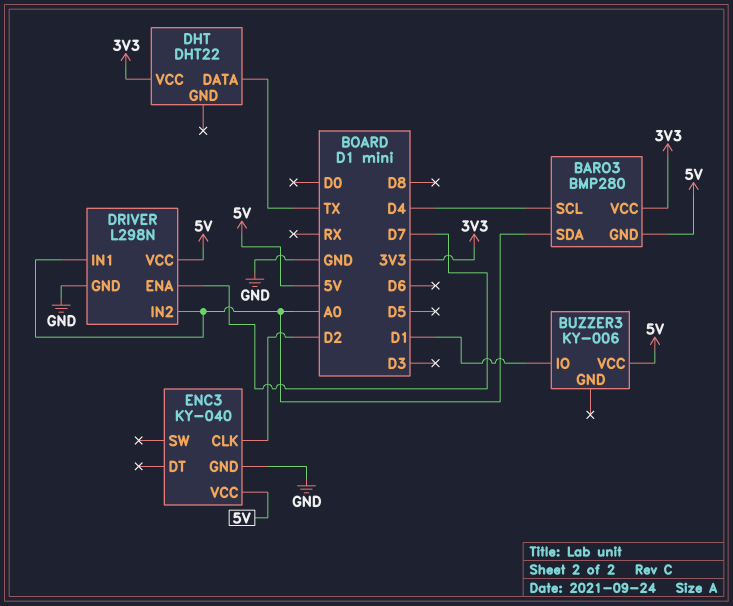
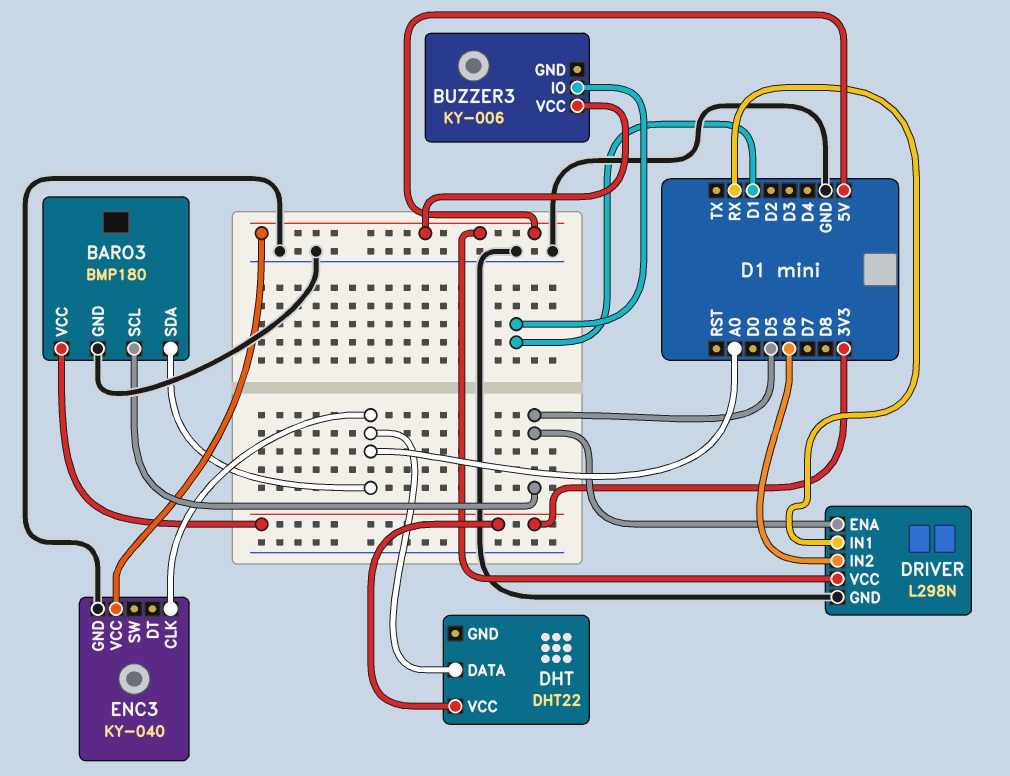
BARO3: BMP280 -> BMP180
BARO3 pin GND: 5V -> GND
BARO3 pin SCL: D4 -> D5
DHT pin DATA: TX -> A0
DRIVER pin ENA: D7 -> D5
DRIVER pin IN1: A0 -> RX
DRIVER pin IN2: A0 -> D6
ENC3 pin CLK: D2 -> A0

